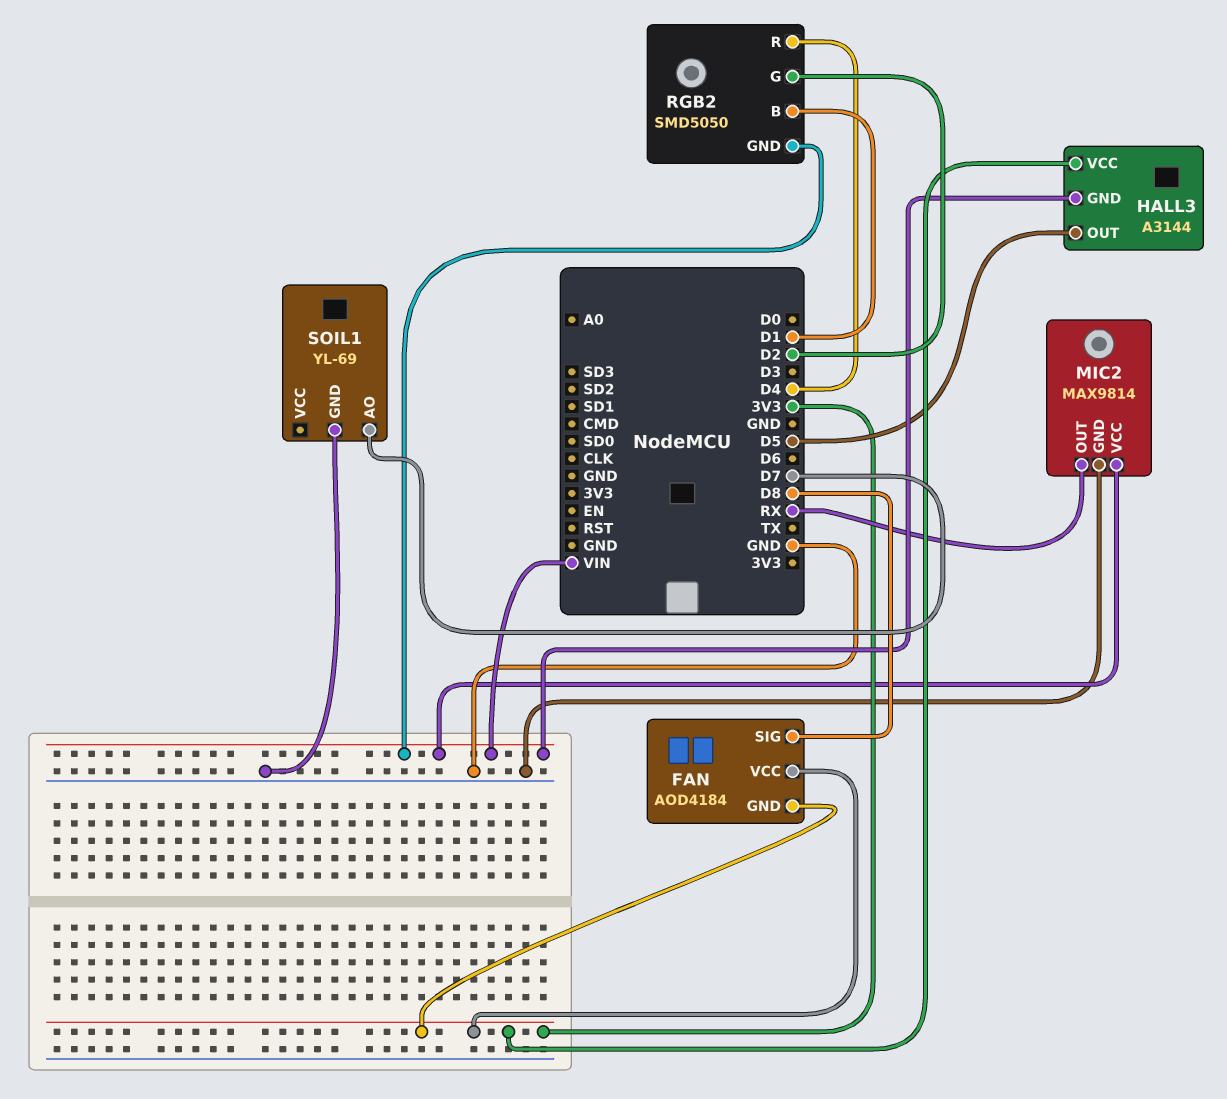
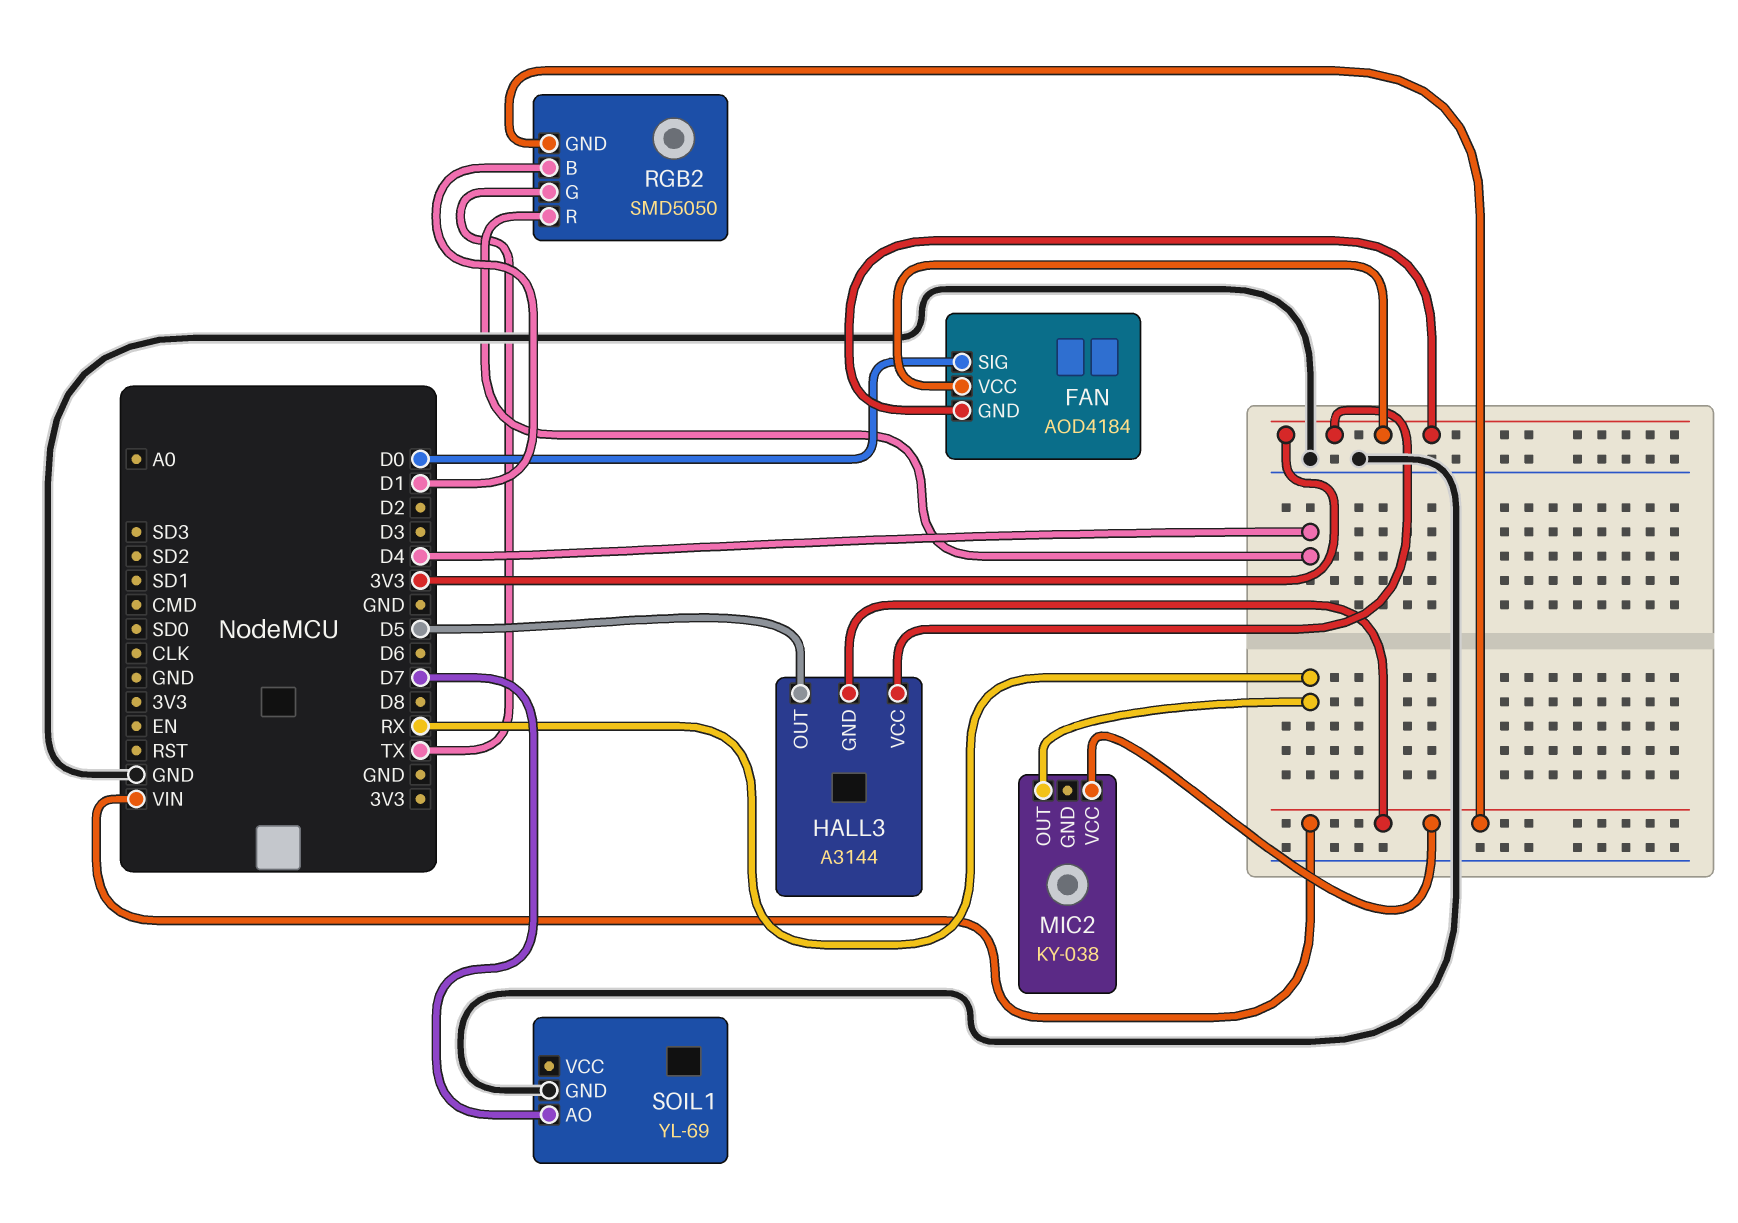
FAN pin SIG: D8 -> D0
MIC2: MAX9814 -> KY-038
MIC2 pin GND: GND -> none
RGB2 pin G: D2 -> TX

